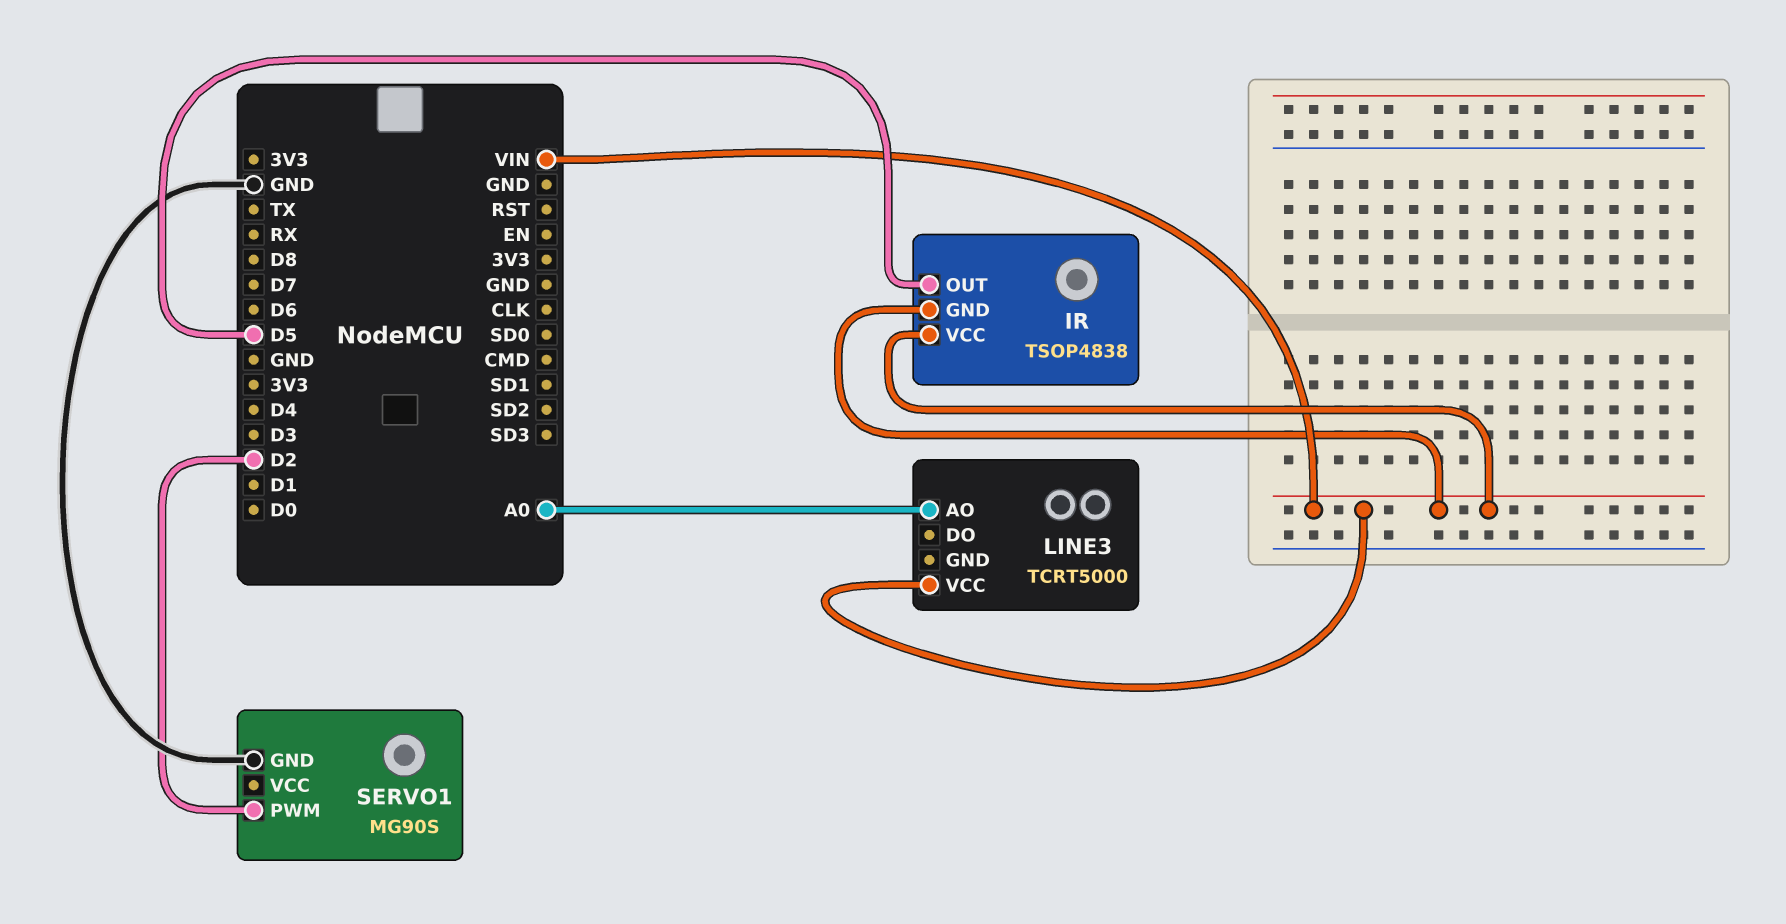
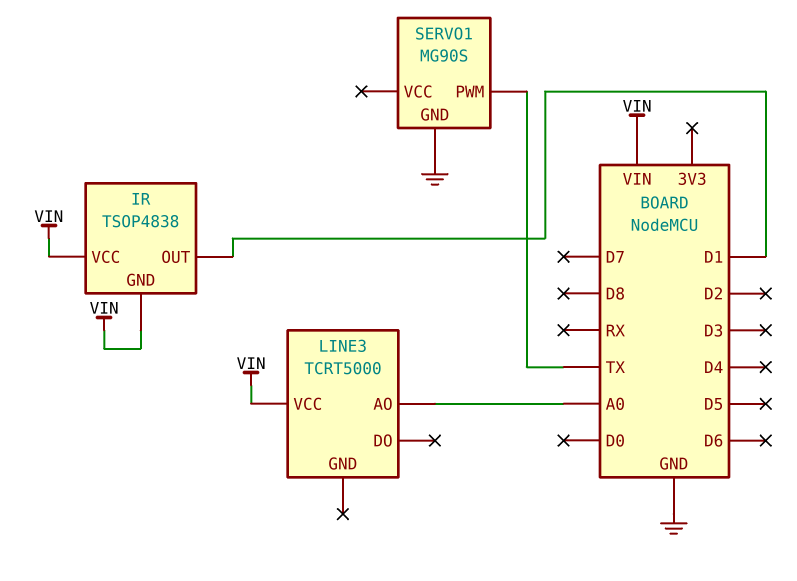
IR pin OUT: D5 -> D1
SERVO1 pin PWM: D2 -> TX

